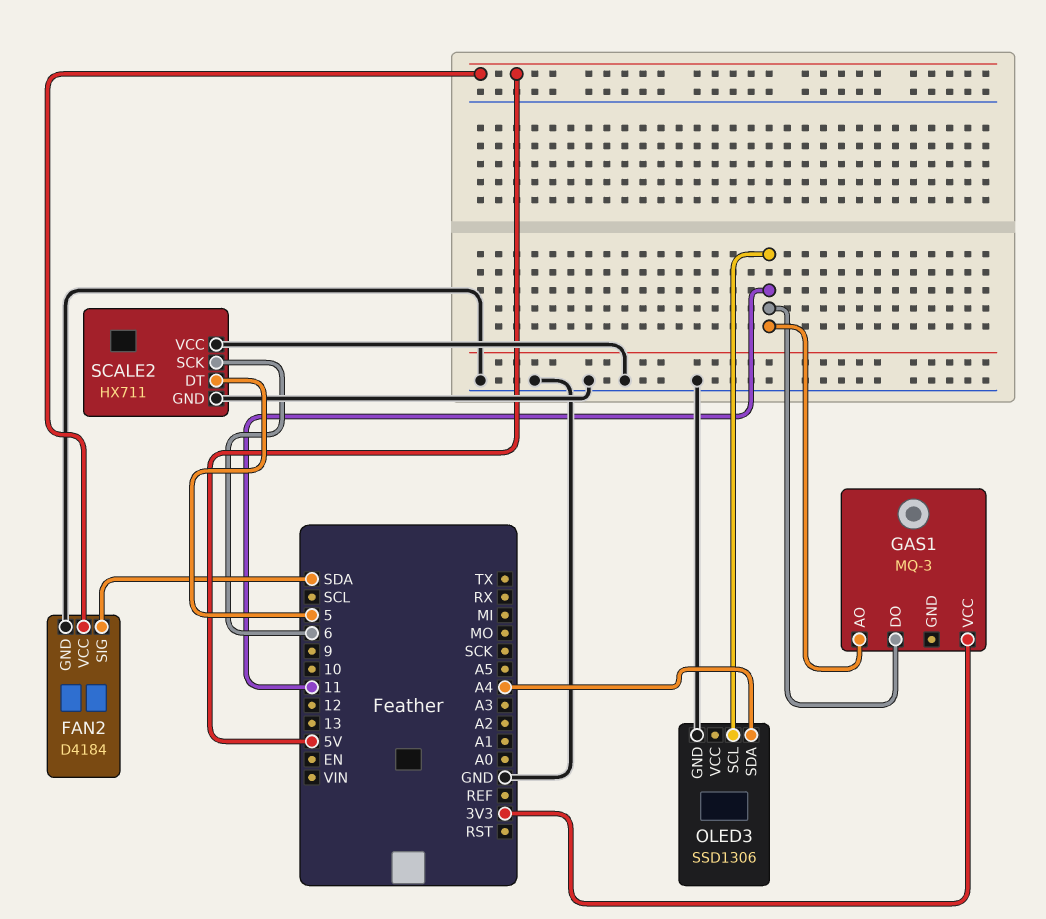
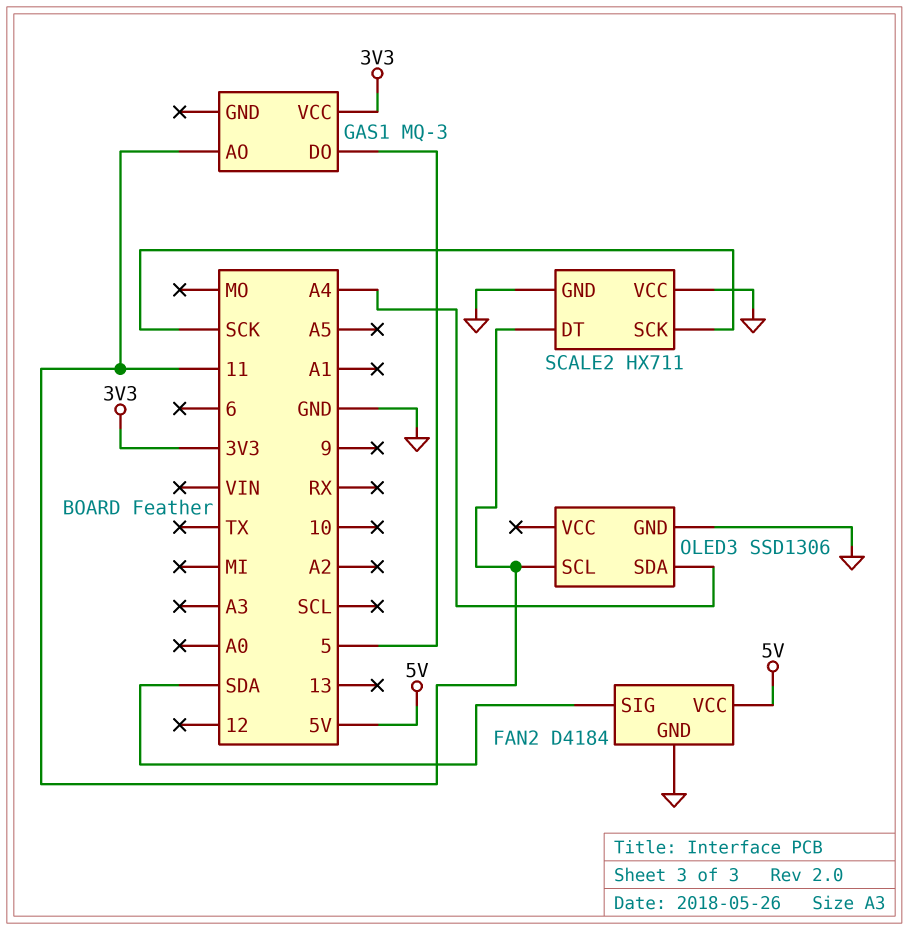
GAS1 pin DO: 11 -> 5
SCALE2 pin DT: 5 -> 11
SCALE2 pin SCK: 6 -> SCK

